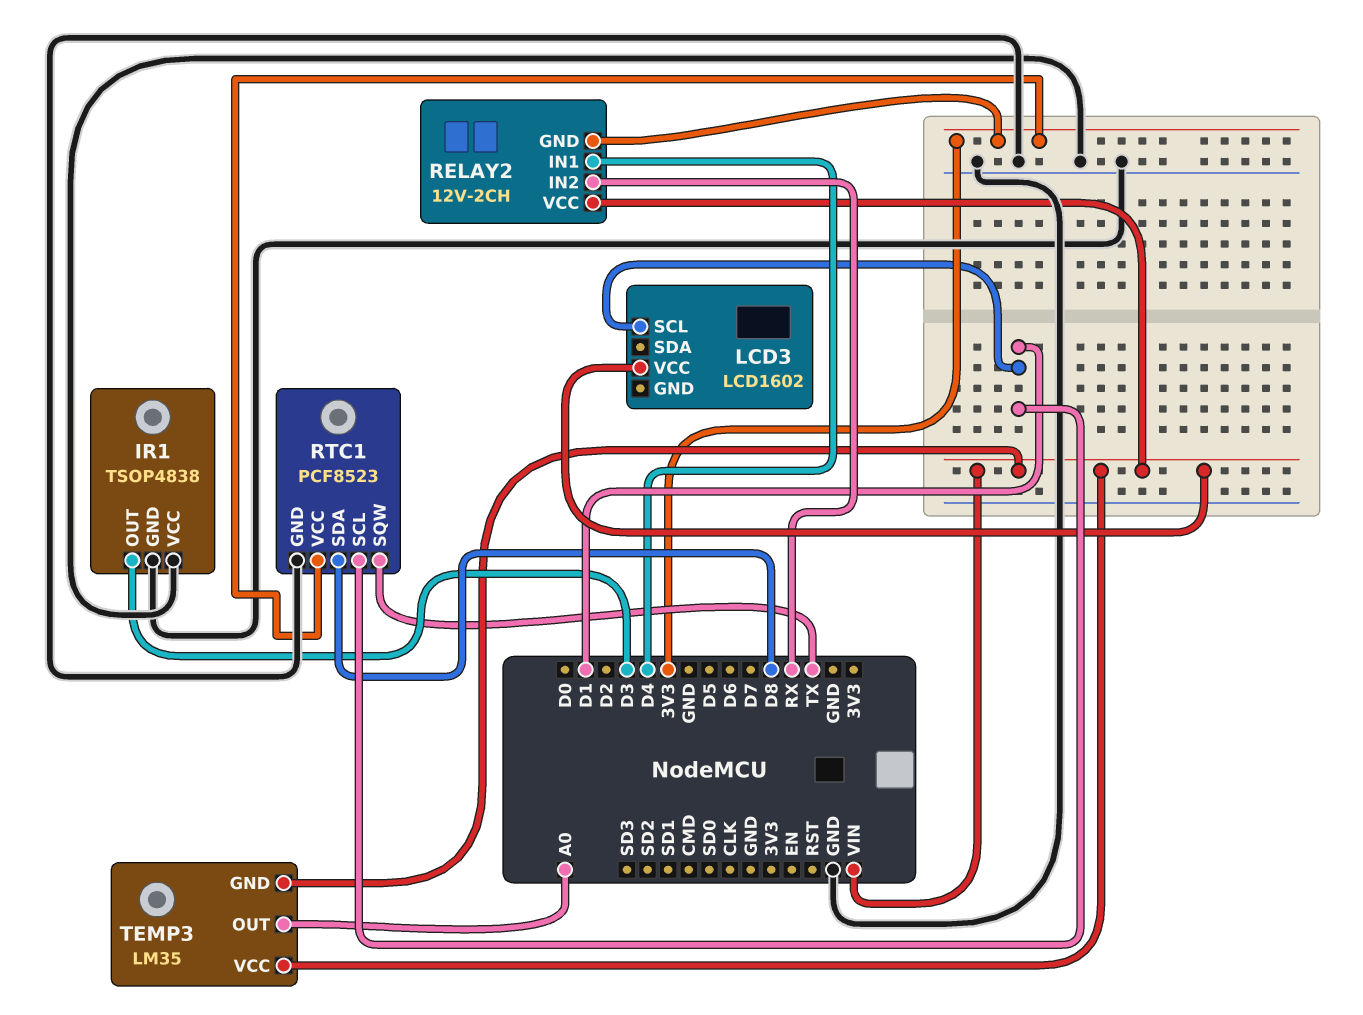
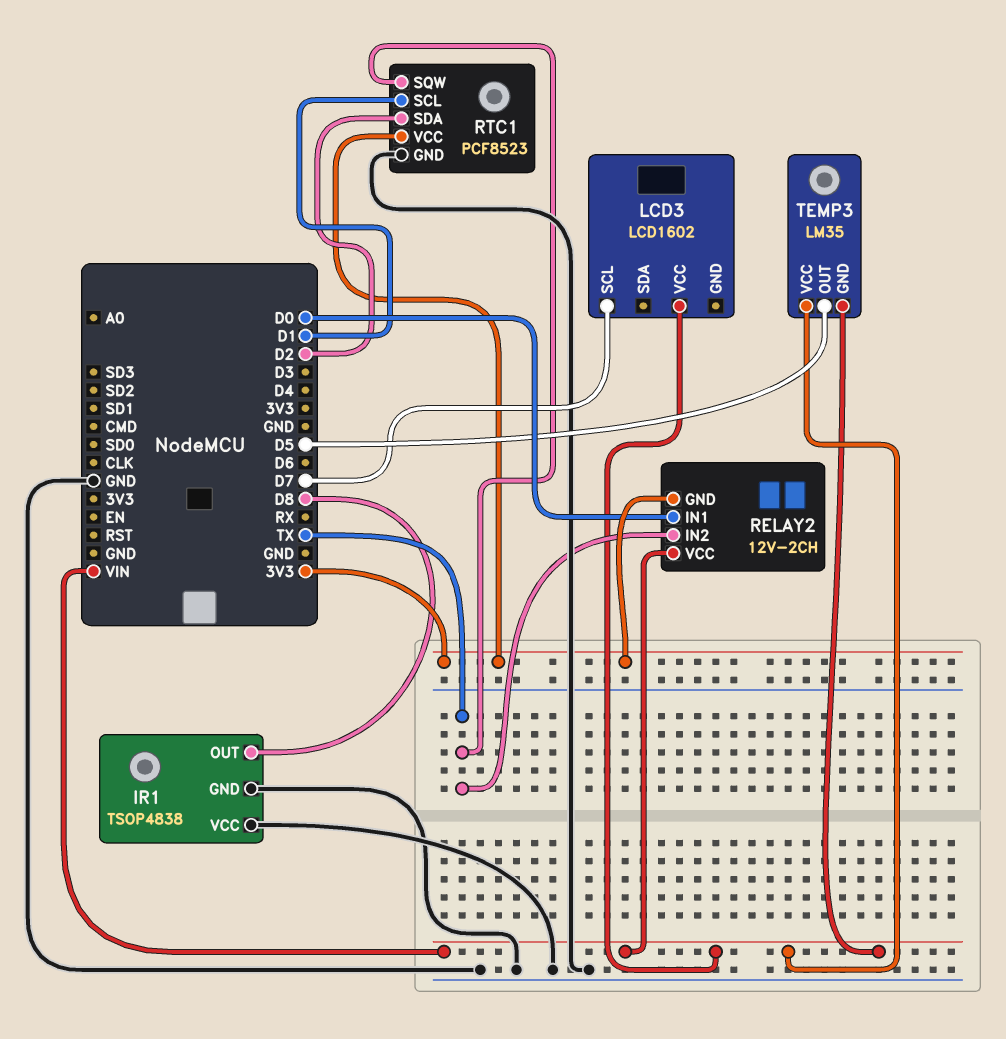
IR1 pin OUT: D3 -> D8
LCD3 pin SCL: D1 -> D7
RELAY2 pin IN1: D4 -> D0
RELAY2 pin IN2: RX -> TX
RTC1 pin SDA: D8 -> D2
TEMP3 pin OUT: A0 -> D5

